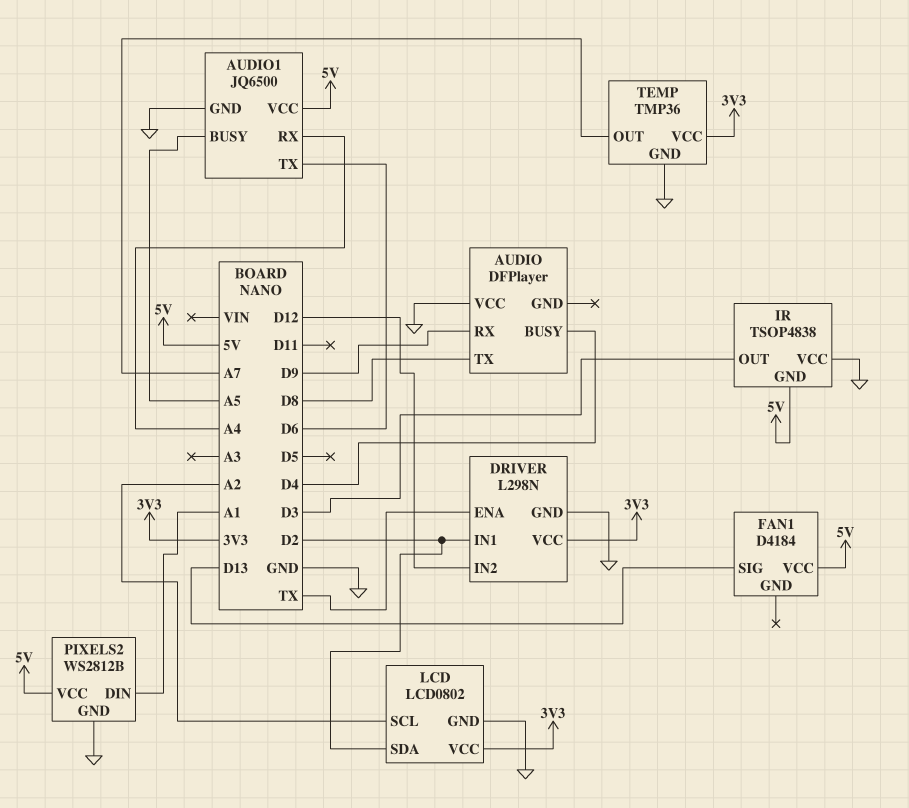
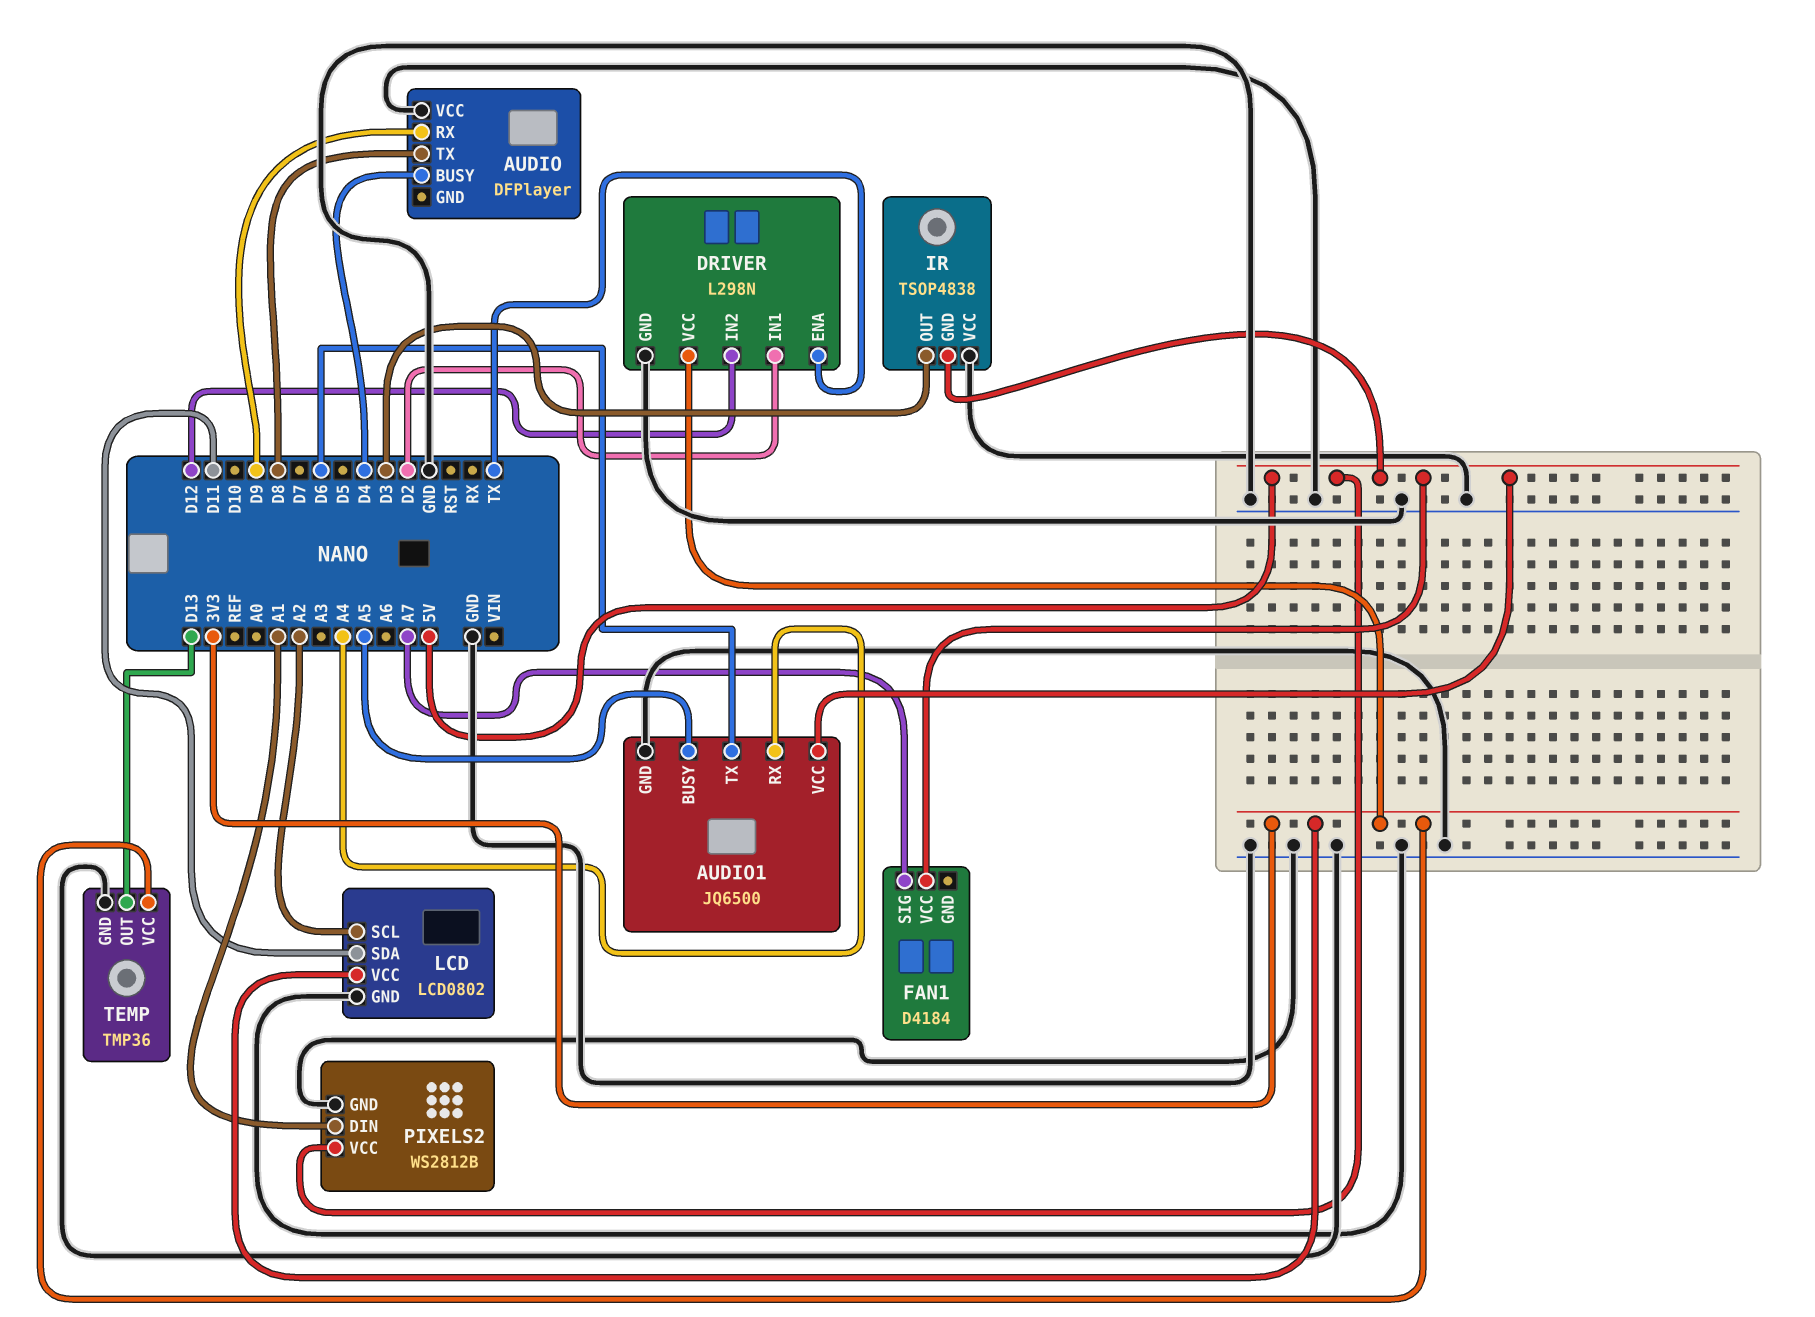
FAN1 pin SIG: D13 -> A7
LCD pin SDA: D2 -> D11
TEMP pin OUT: A7 -> D13

